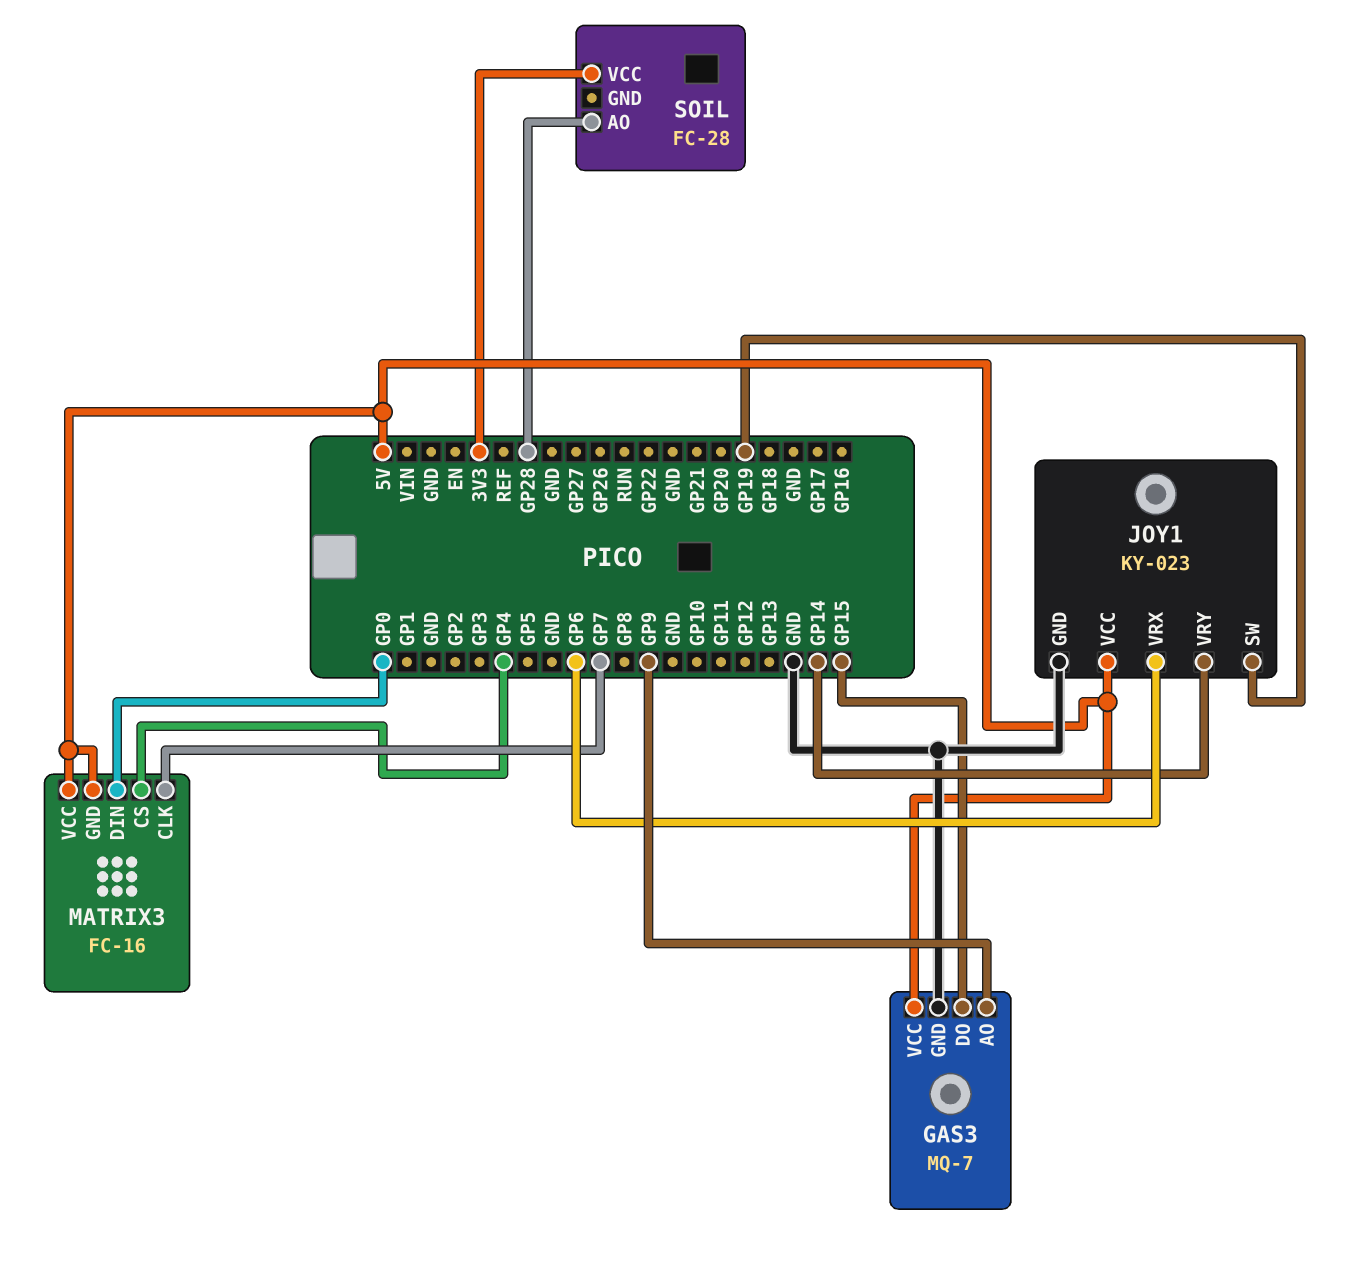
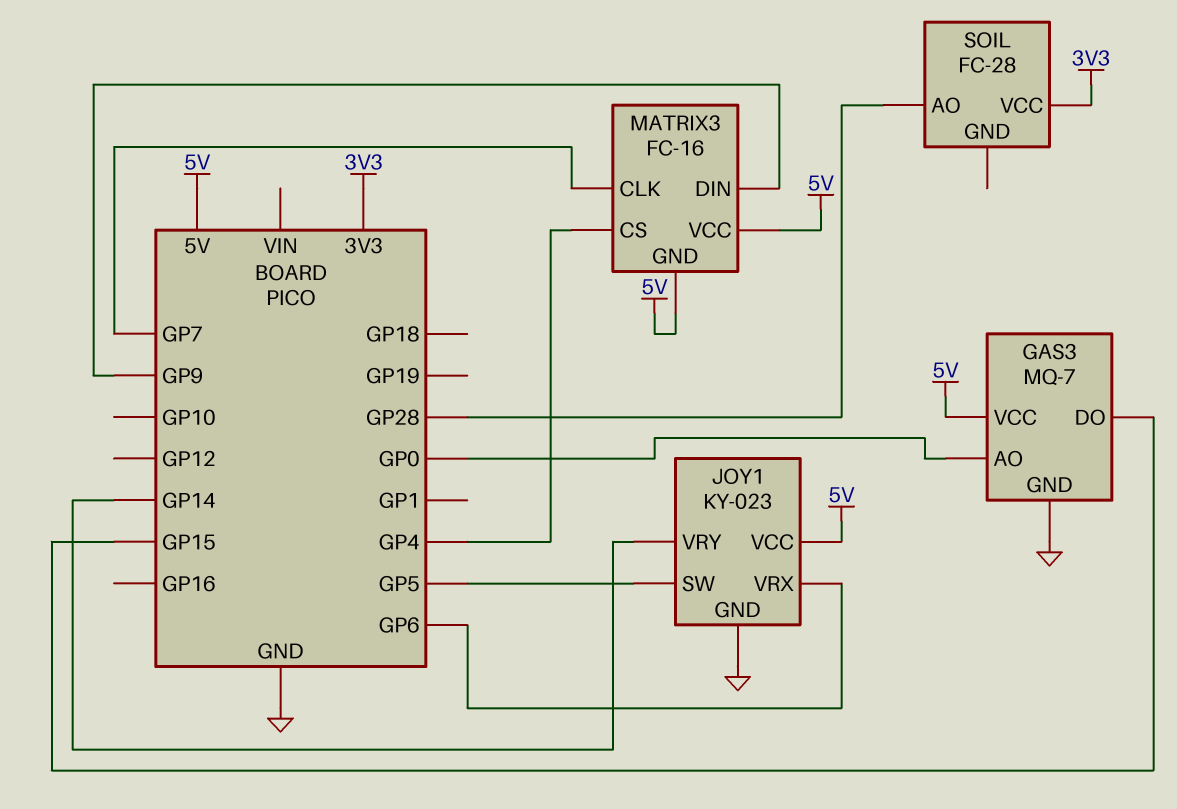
GAS3 pin AO: GP9 -> GP0
JOY1 pin SW: GP19 -> GP5
MATRIX3 pin DIN: GP0 -> GP9

